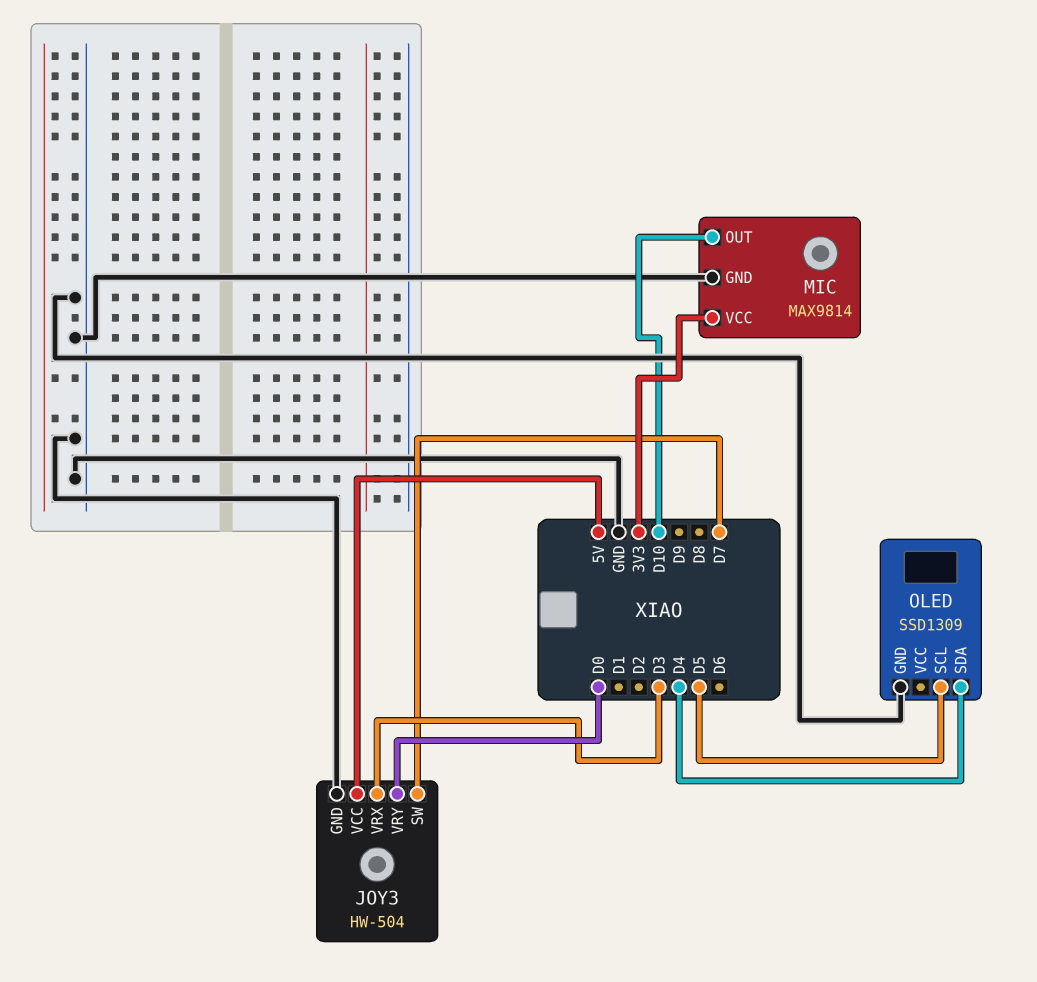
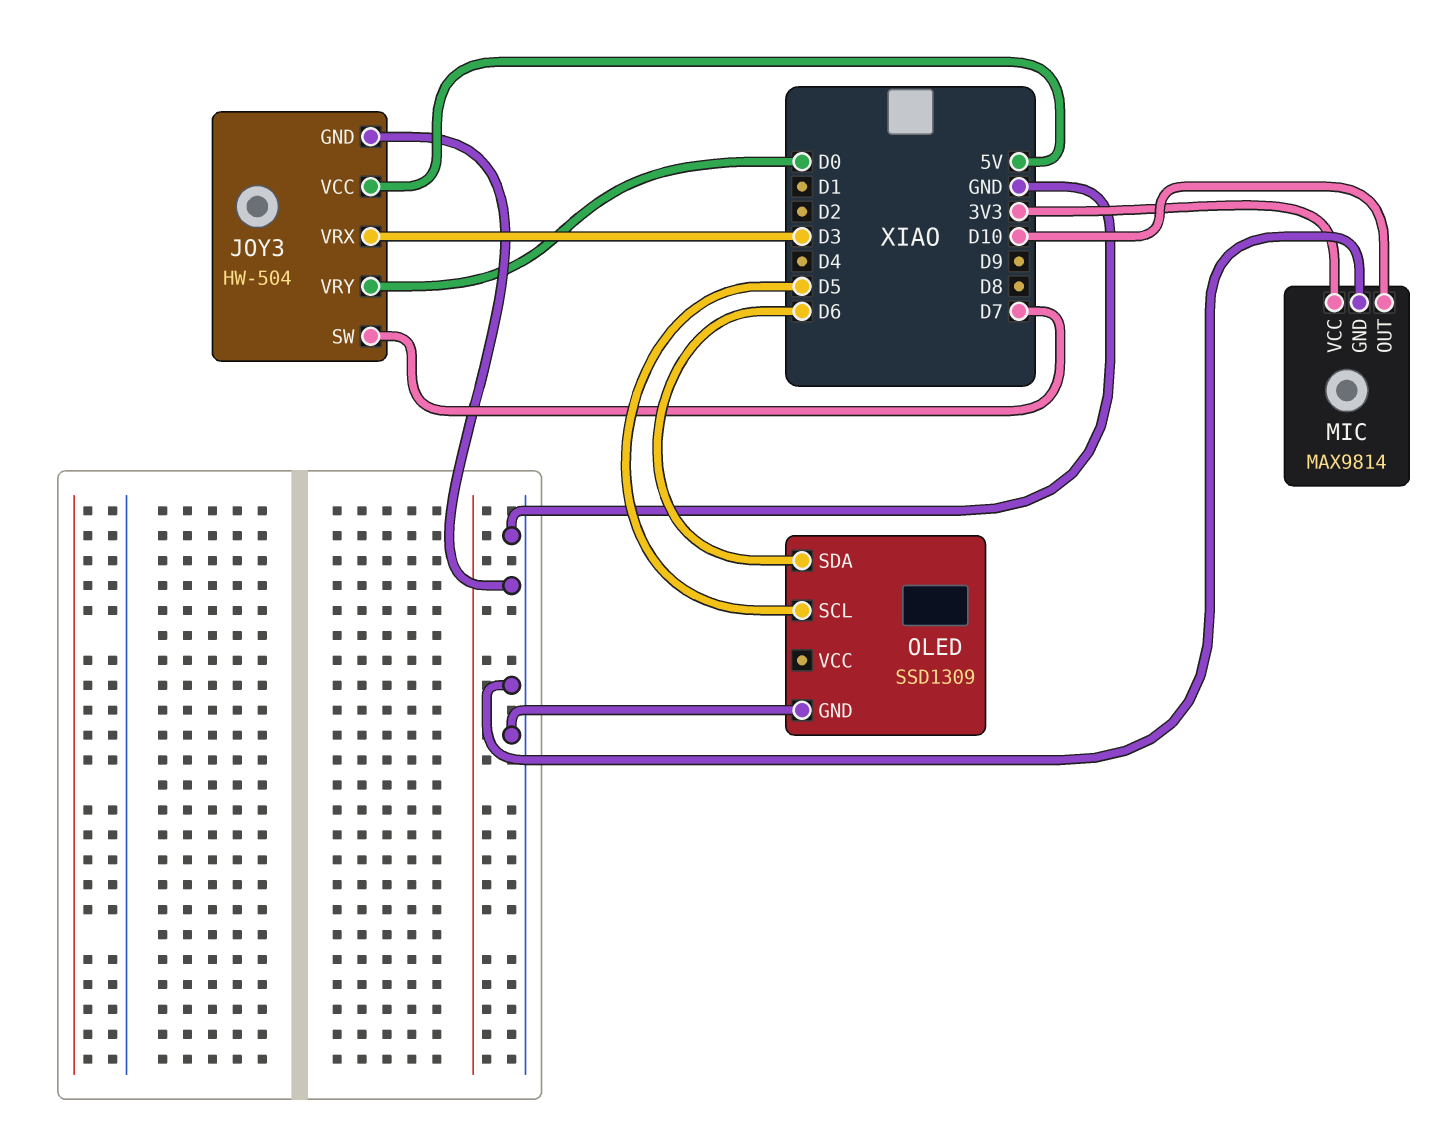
OLED pin SDA: D4 -> D6

